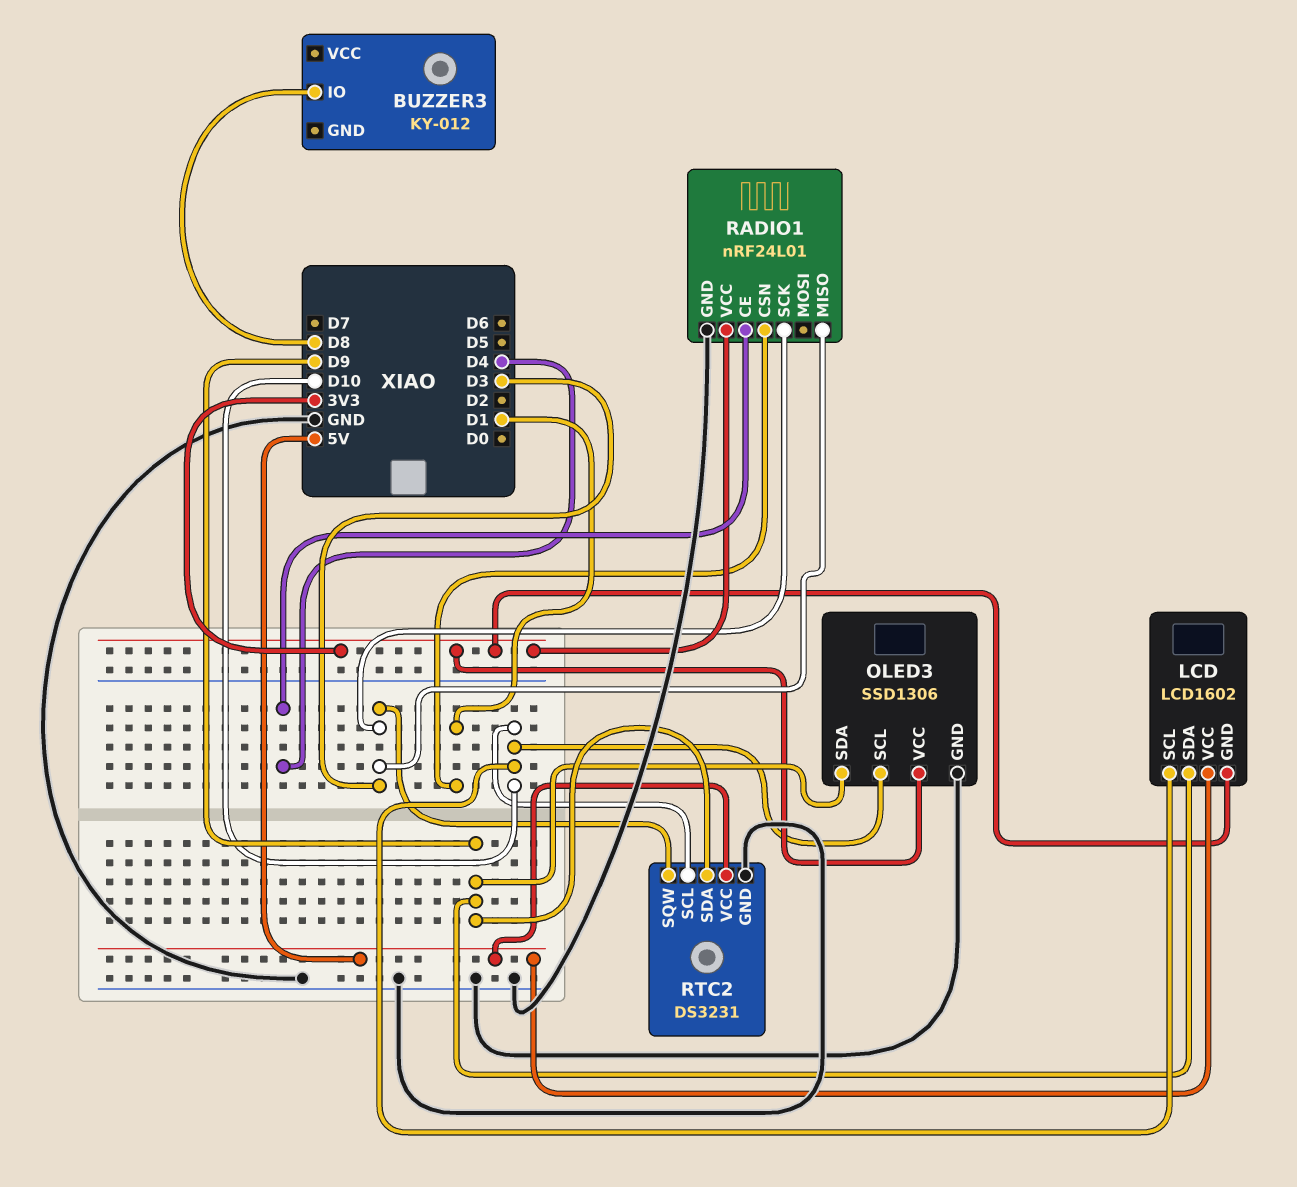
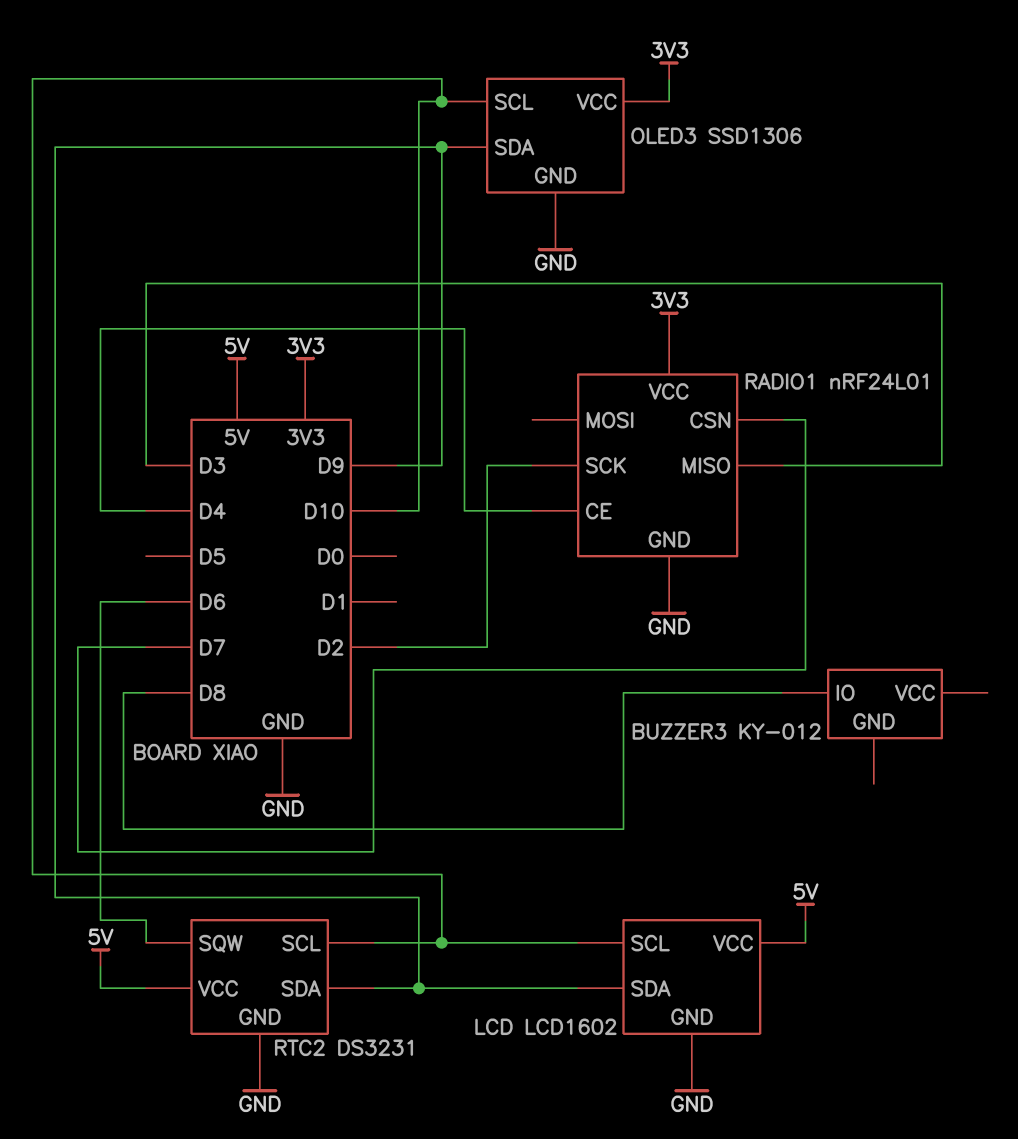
LCD pin GND: 3V3 -> GND
RADIO1 pin CSN: D1 -> D7
RADIO1 pin SCK: D3 -> D2
RTC2 pin SQW: D3 -> D6

